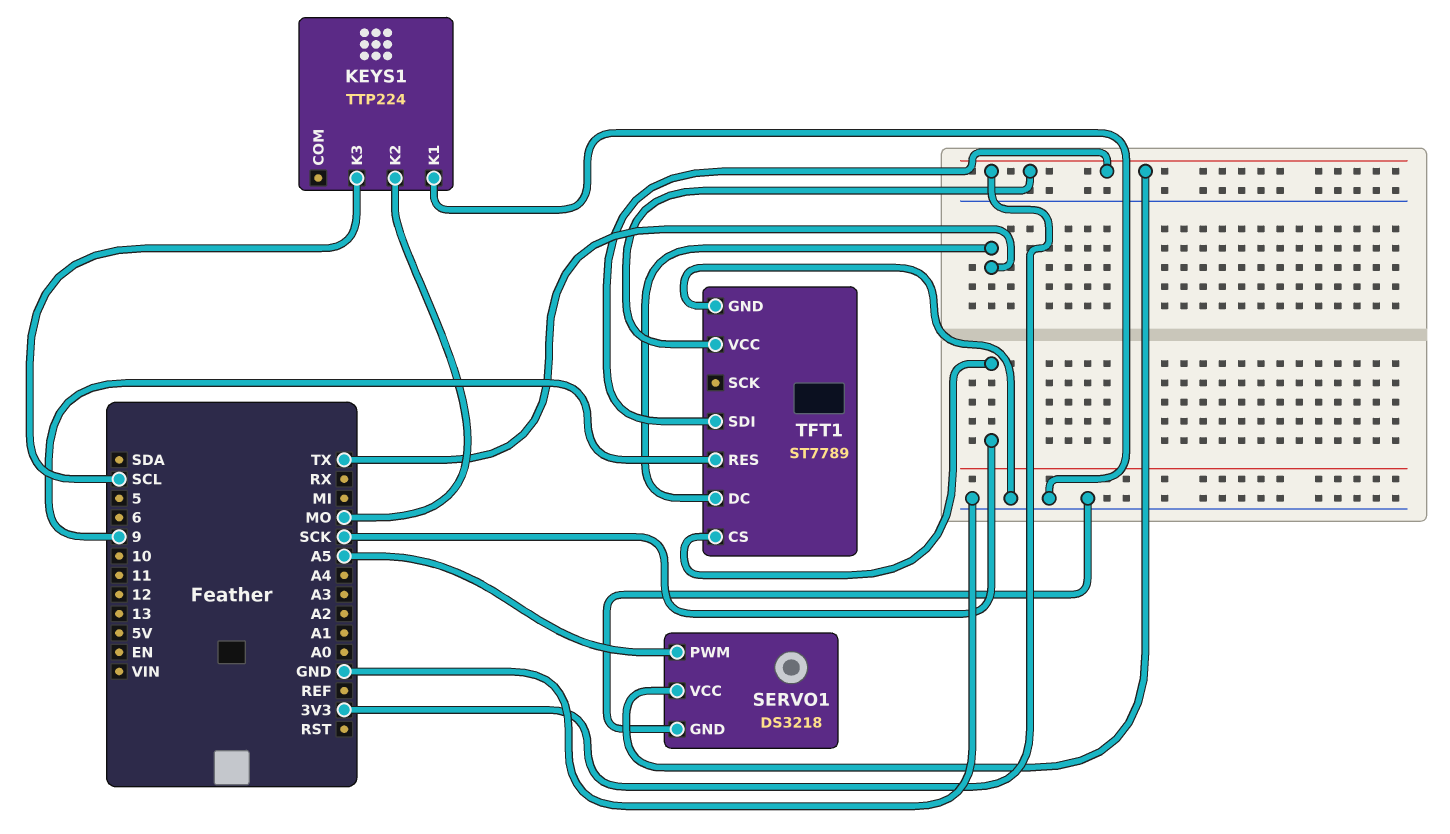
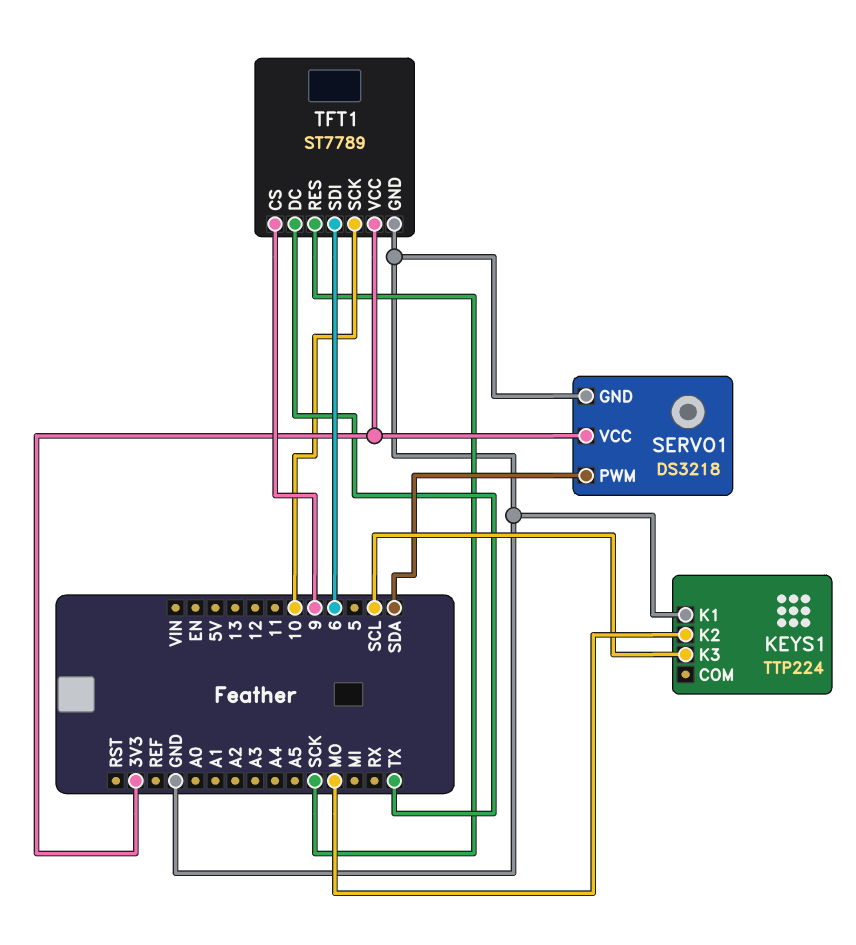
SERVO1 pin PWM: A5 -> SDA
TFT1 pin CS: SCK -> 9
TFT1 pin RES: 9 -> SCK
TFT1 pin SCK: none -> 10
TFT1 pin SDI: 3V3 -> 6

